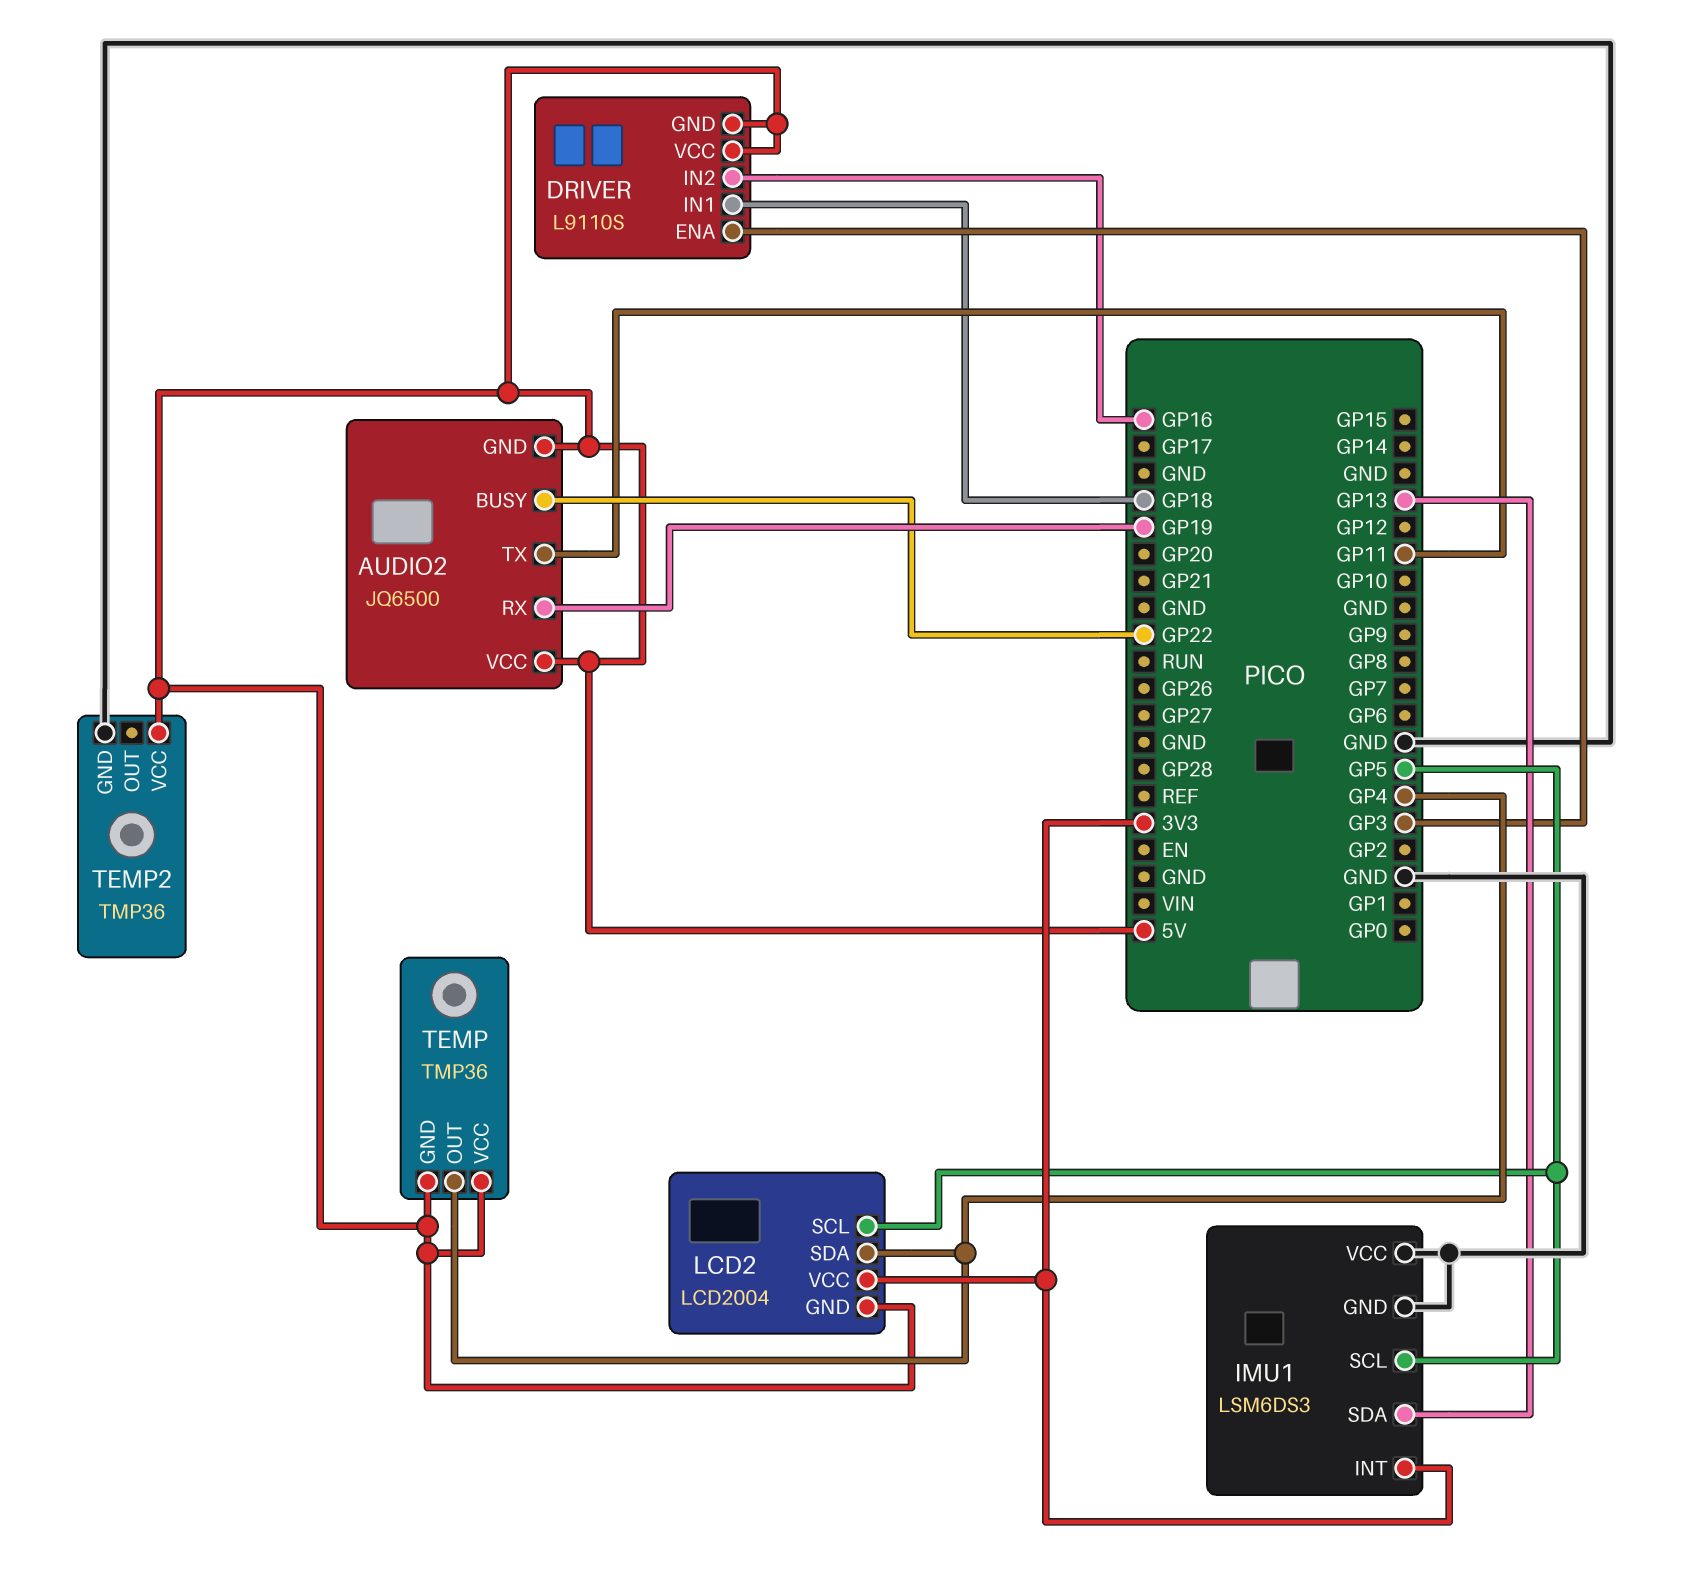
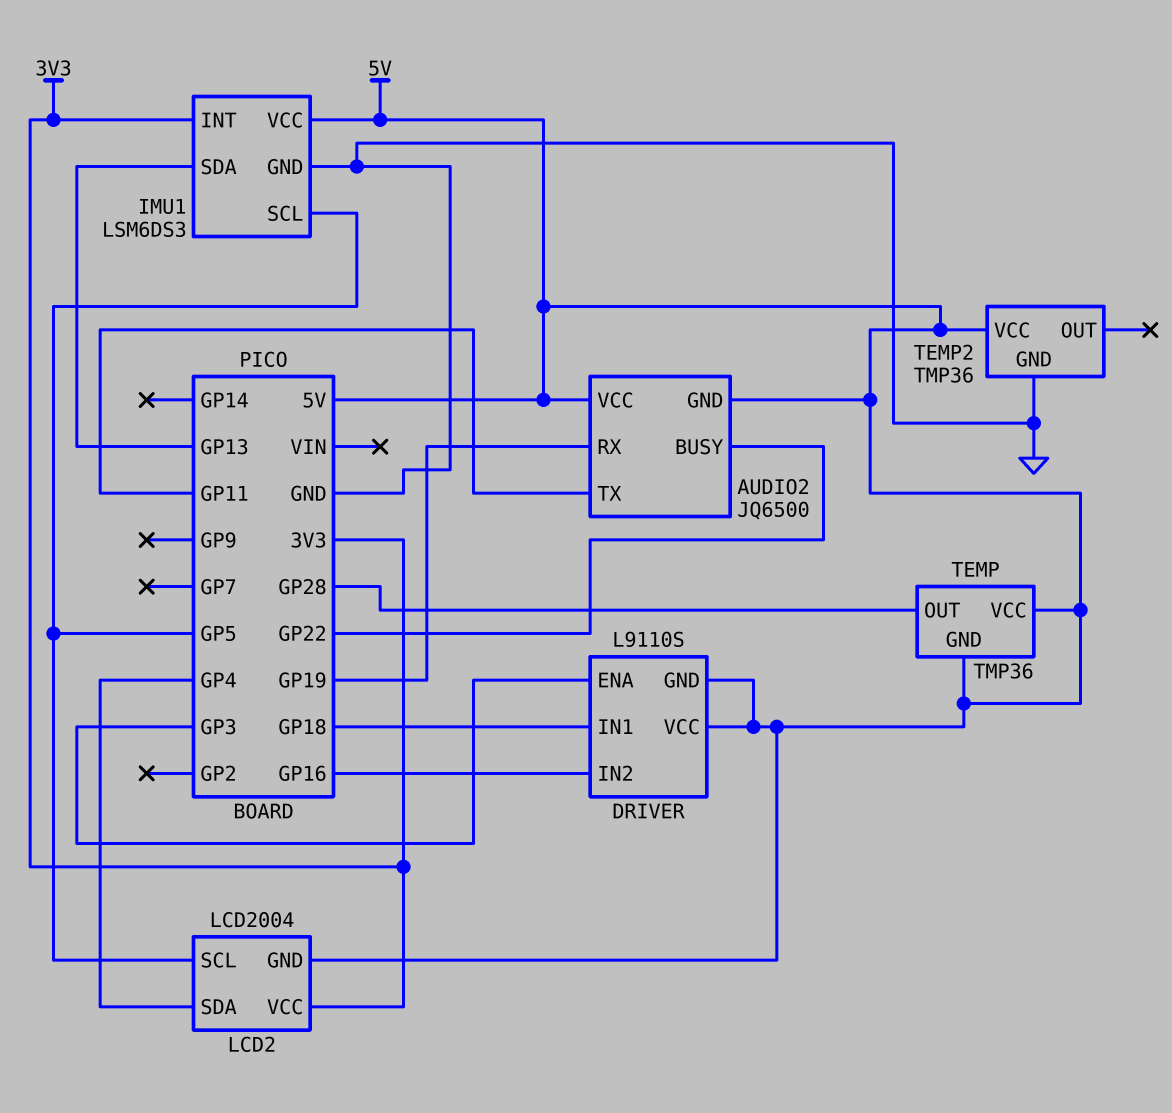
IMU1 pin VCC: GND -> 5V
TEMP pin OUT: GP4 -> GP28

